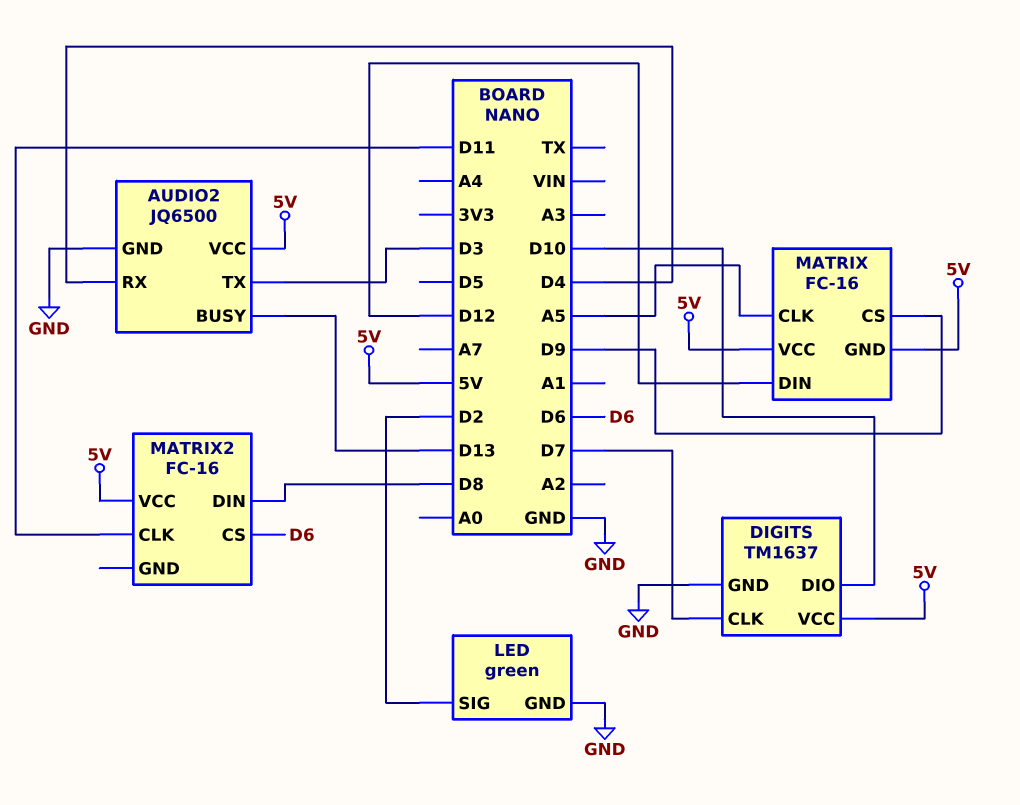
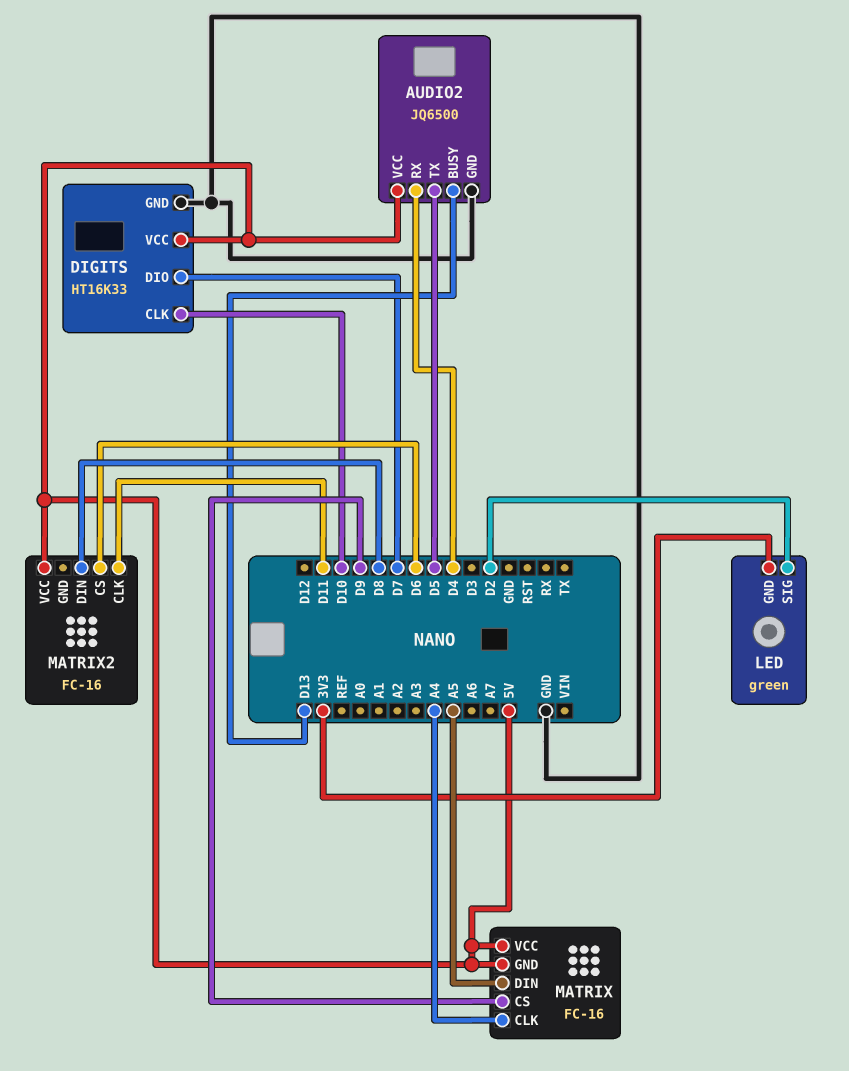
AUDIO2 pin TX: D3 -> D5
DIGITS: TM1637 -> HT16K33
DIGITS pin CLK: D7 -> D10
DIGITS pin DIO: D10 -> D7
LED pin GND: GND -> 3V3
MATRIX pin CLK: A5 -> A4
MATRIX pin DIN: D12 -> A5

